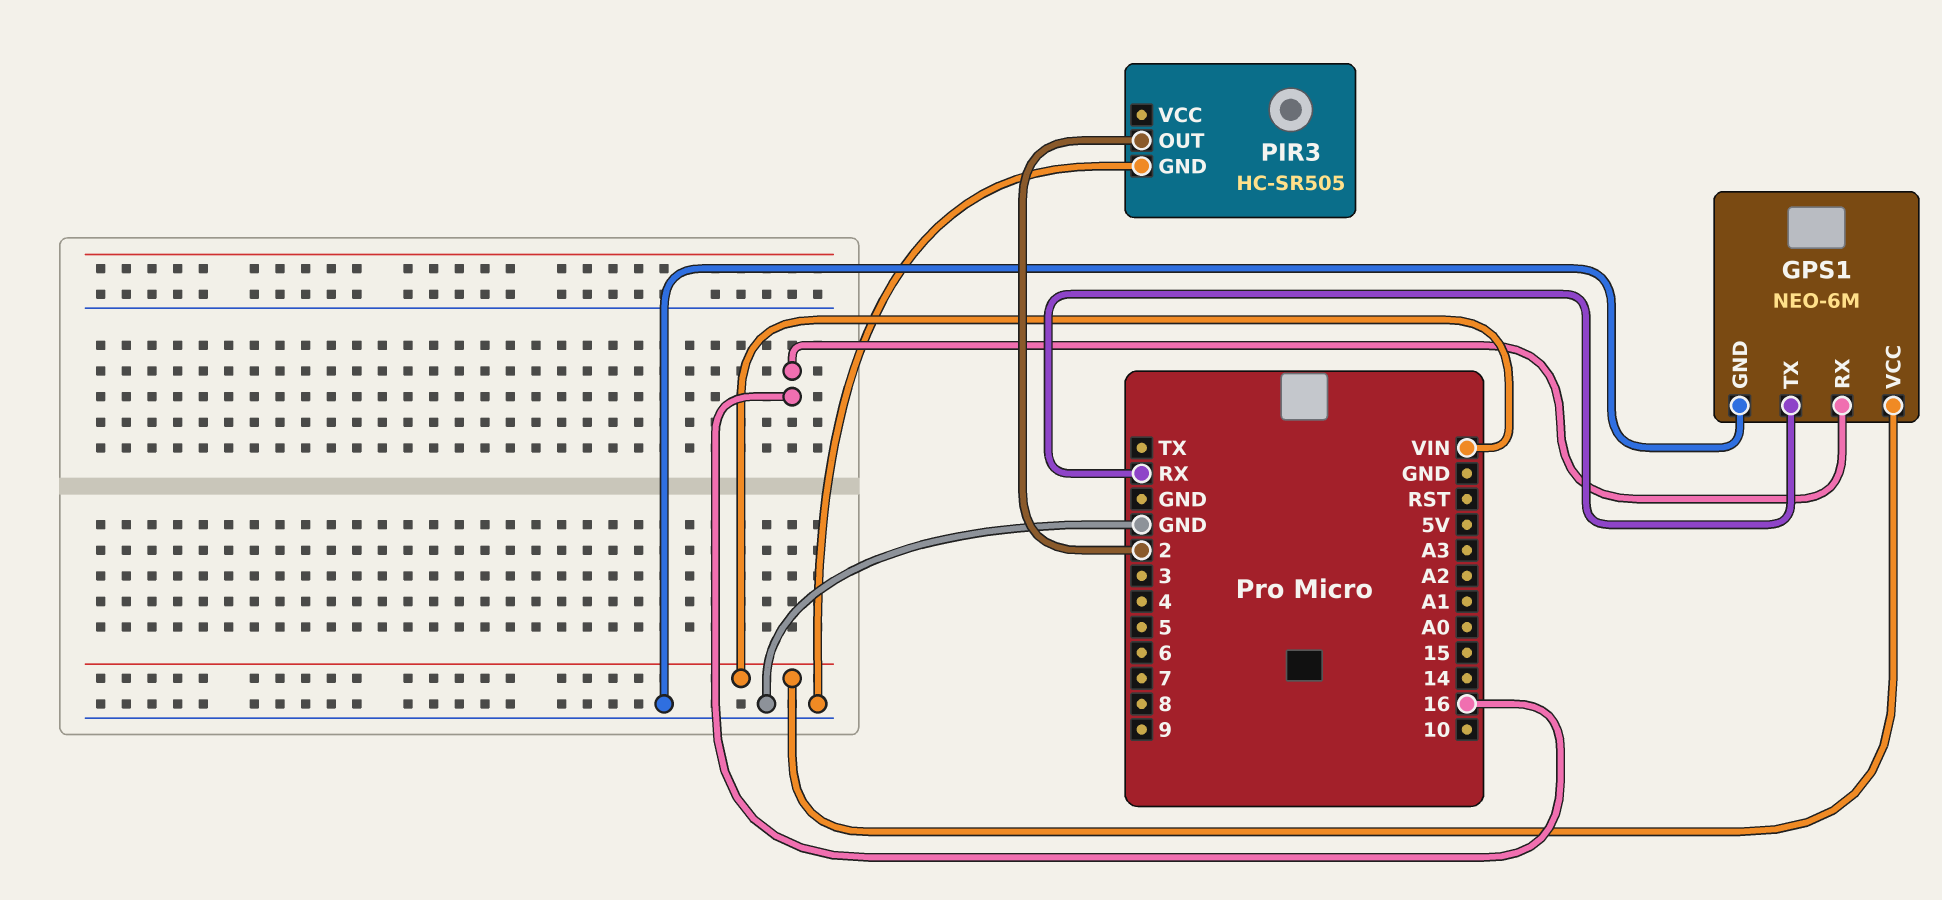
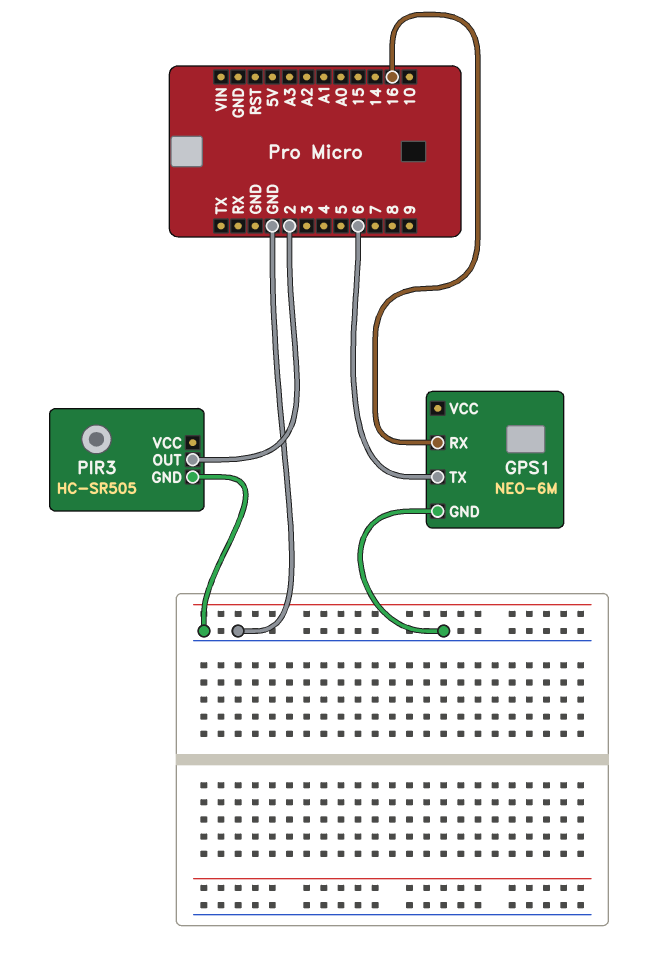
GPS1 pin TX: RX -> 6
GPS1 pin VCC: VIN -> none

